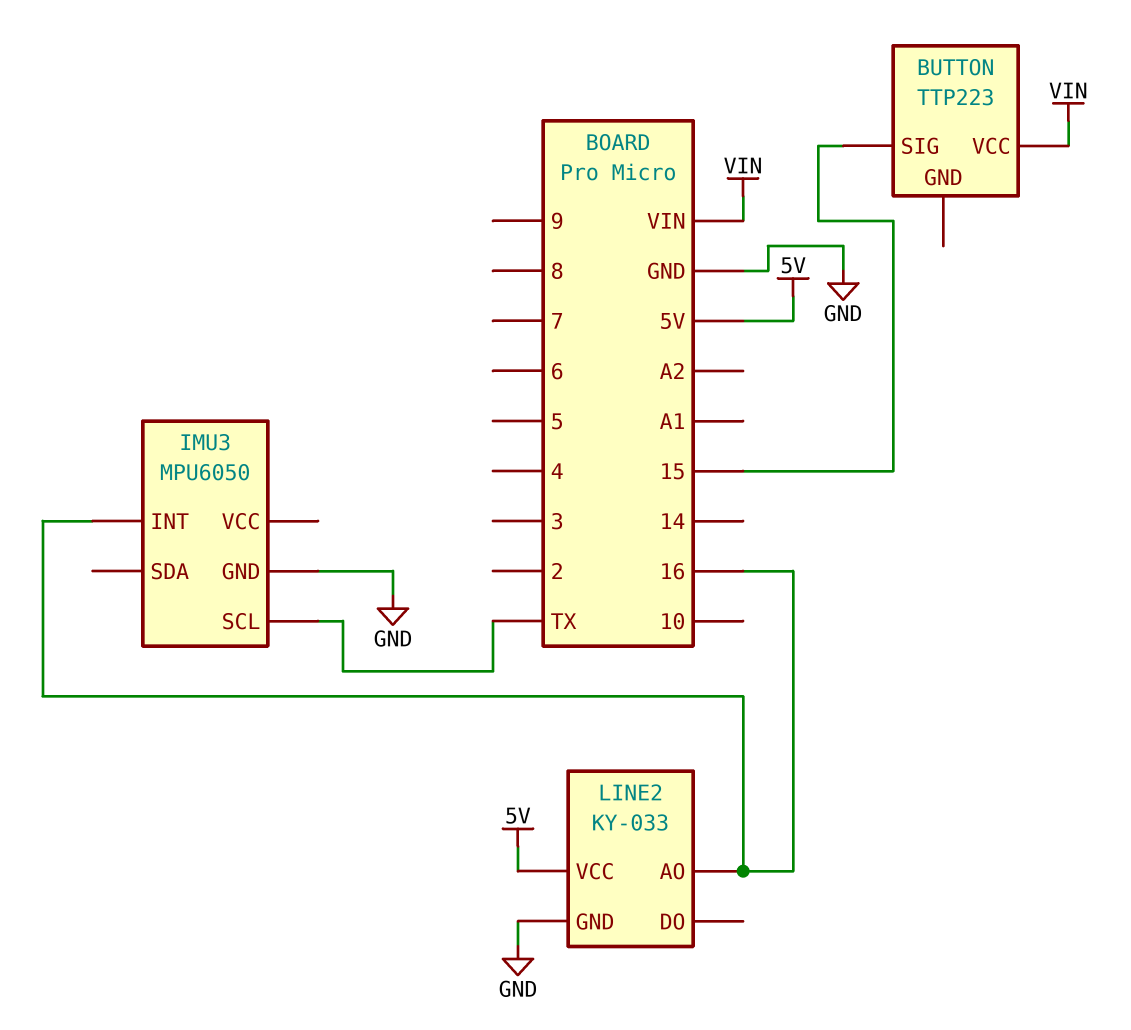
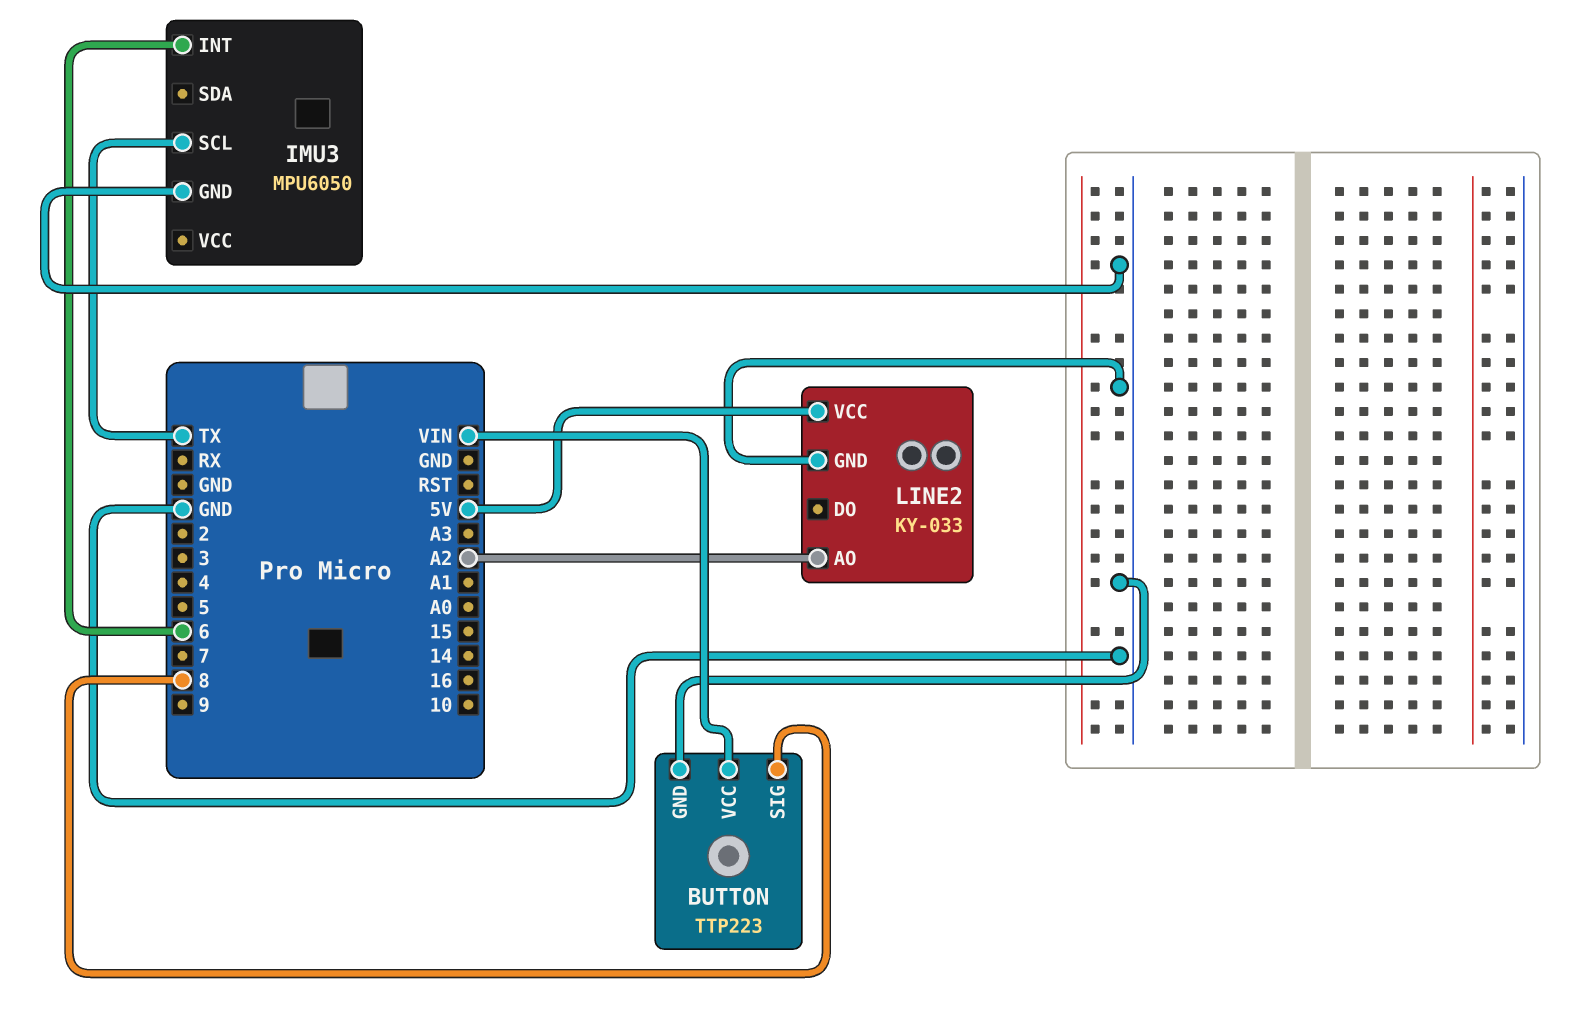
BUTTON pin GND: none -> GND
BUTTON pin SIG: 15 -> 8
IMU3 pin INT: 16 -> 6
LINE2 pin AO: 16 -> A2

